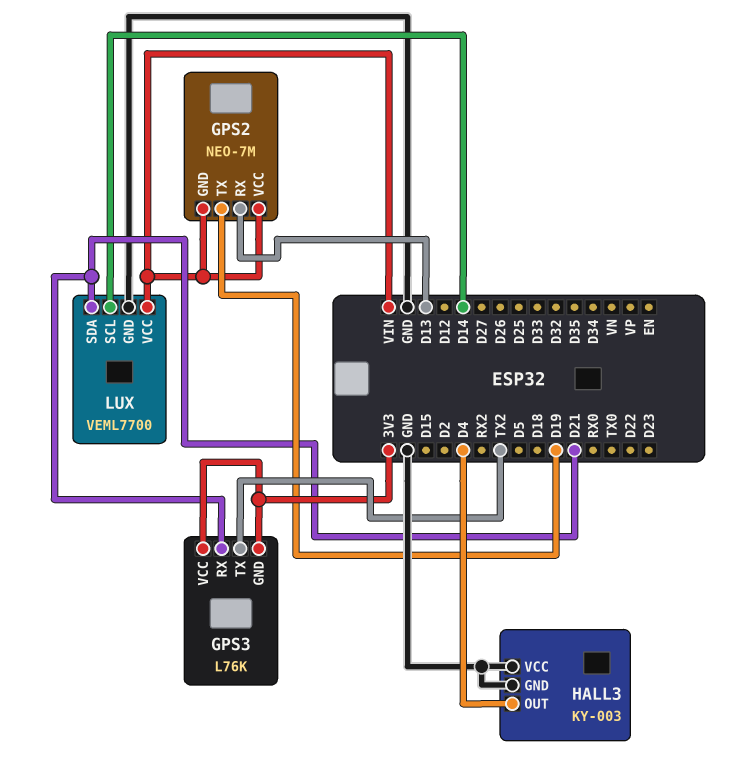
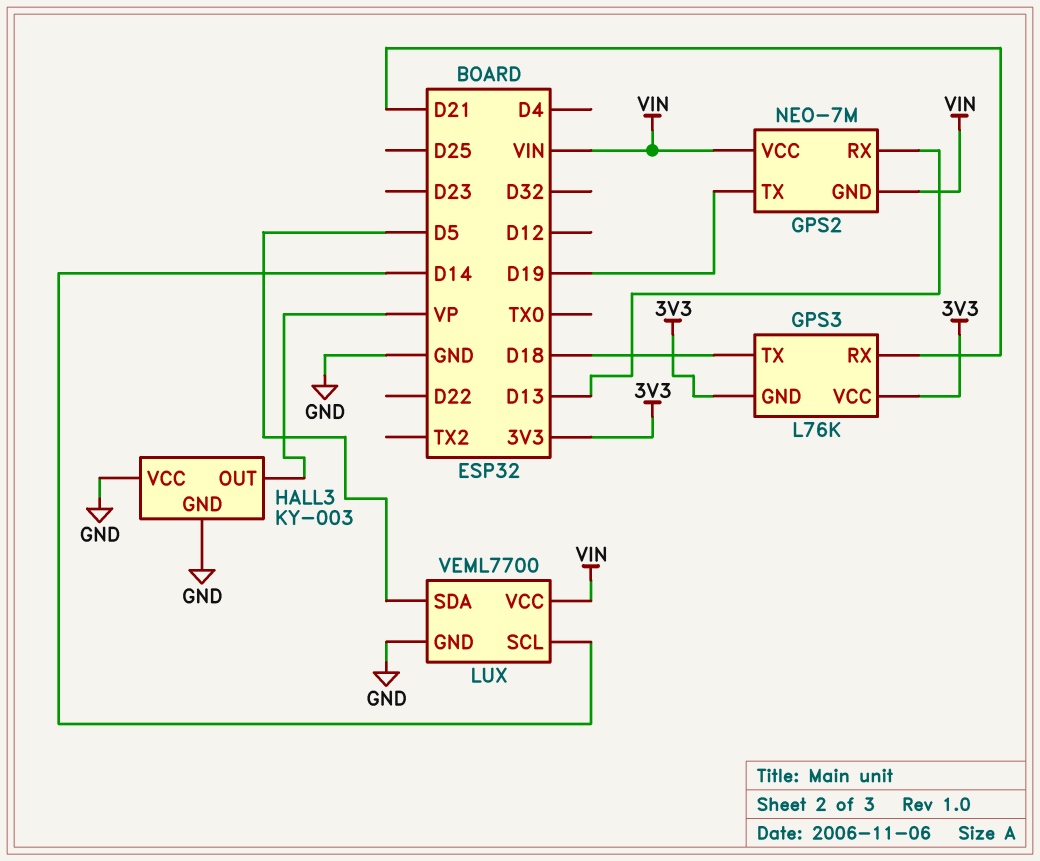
GPS3 pin TX: TX2 -> D18
HALL3 pin OUT: D4 -> VP
LUX pin SDA: D21 -> D5

